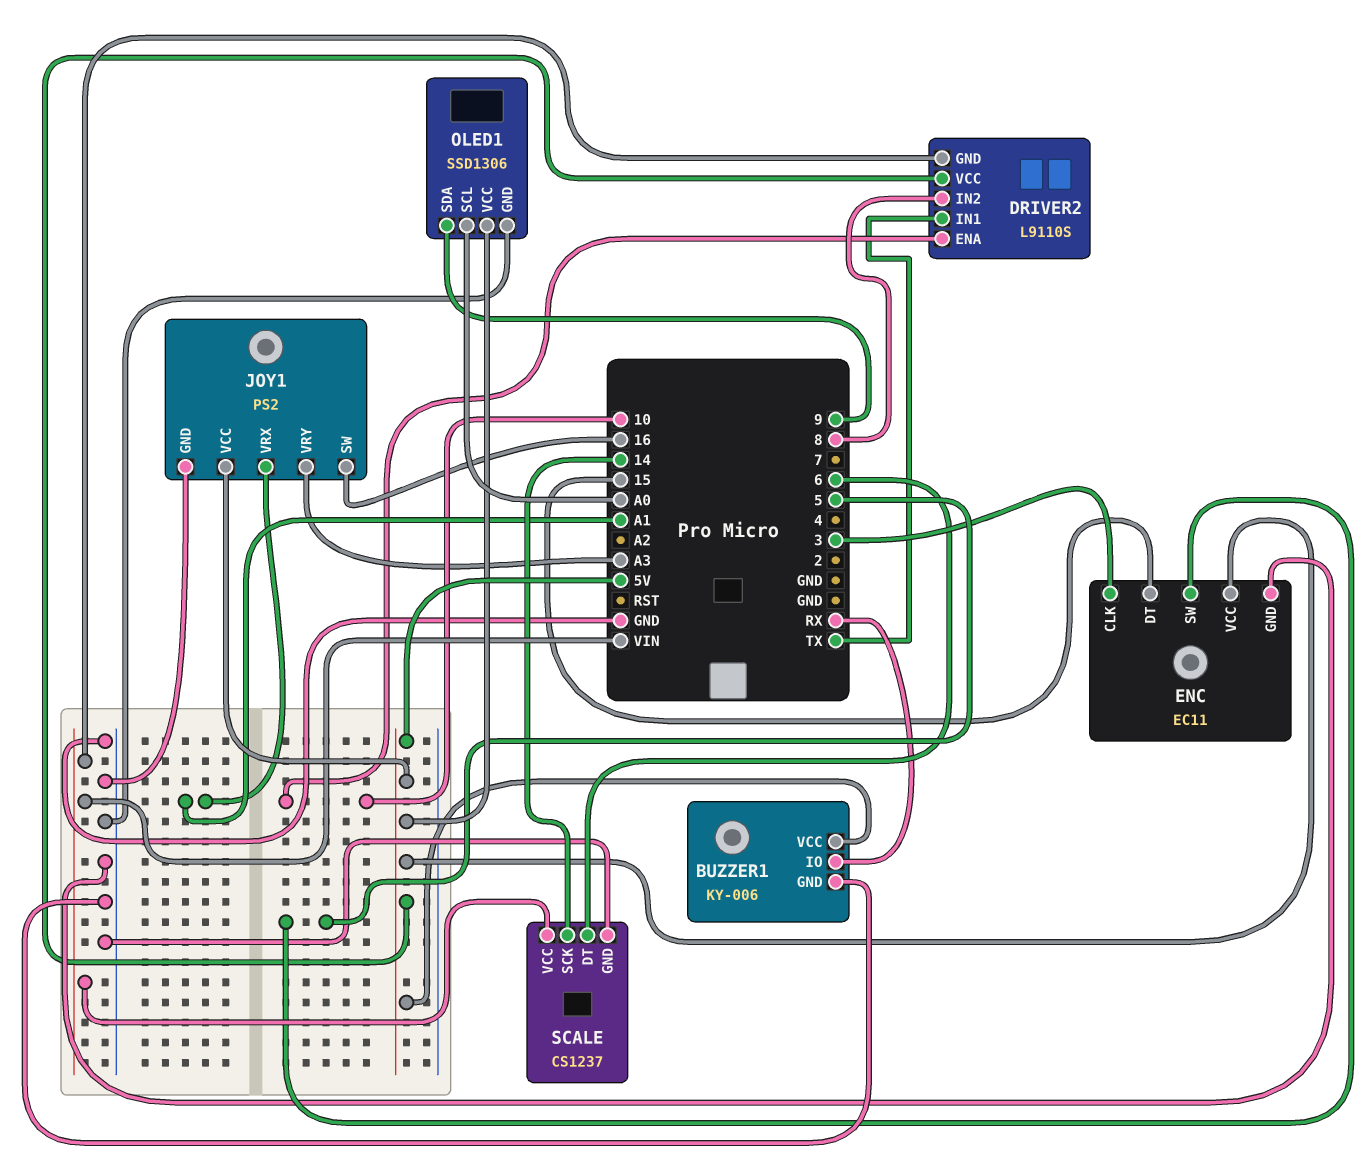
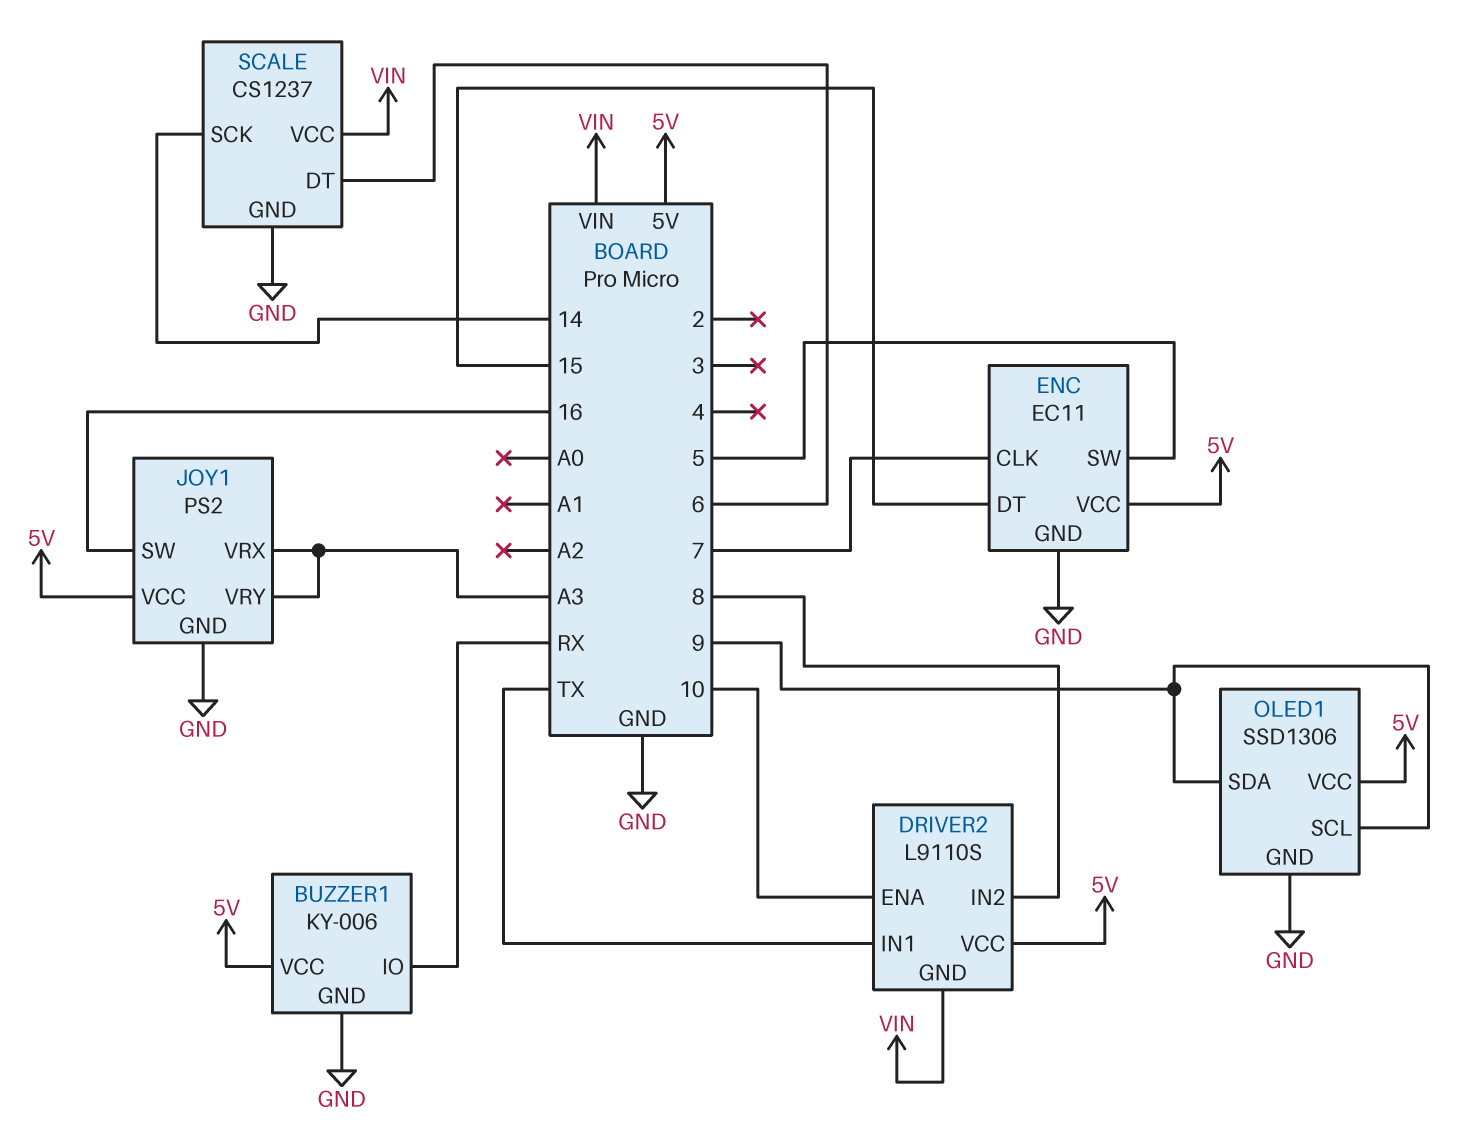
ENC pin CLK: 3 -> 7
JOY1 pin VRX: A1 -> A3
OLED1 pin SCL: A0 -> 9

